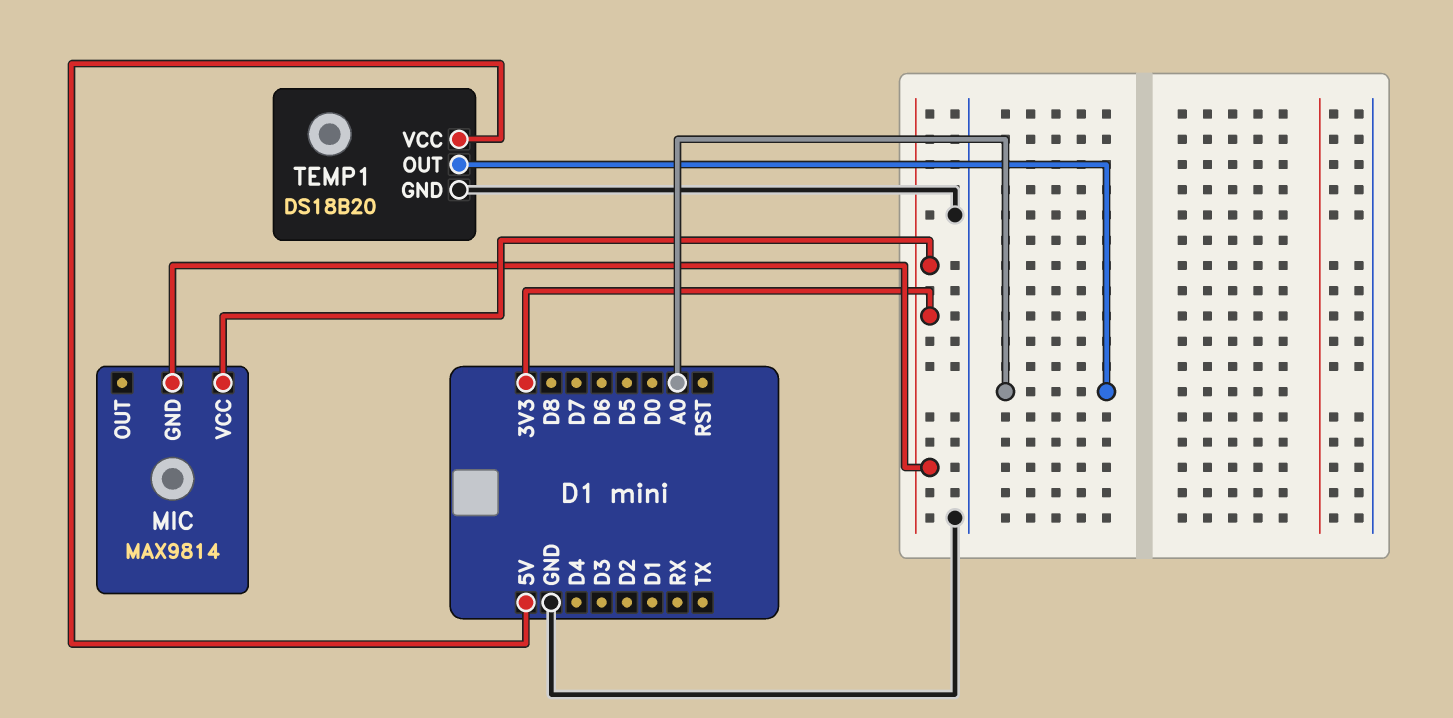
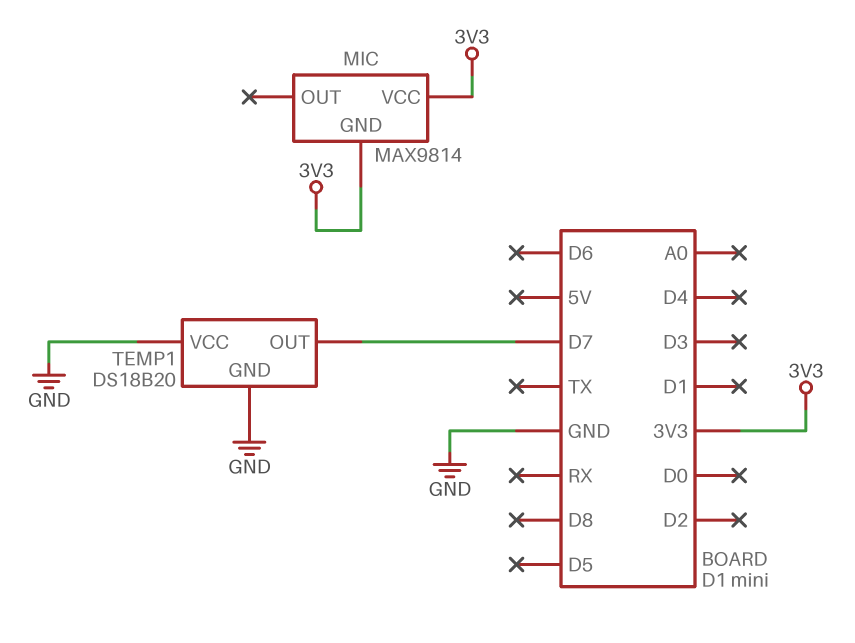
TEMP1 pin OUT: A0 -> D7
TEMP1 pin VCC: 5V -> GND

